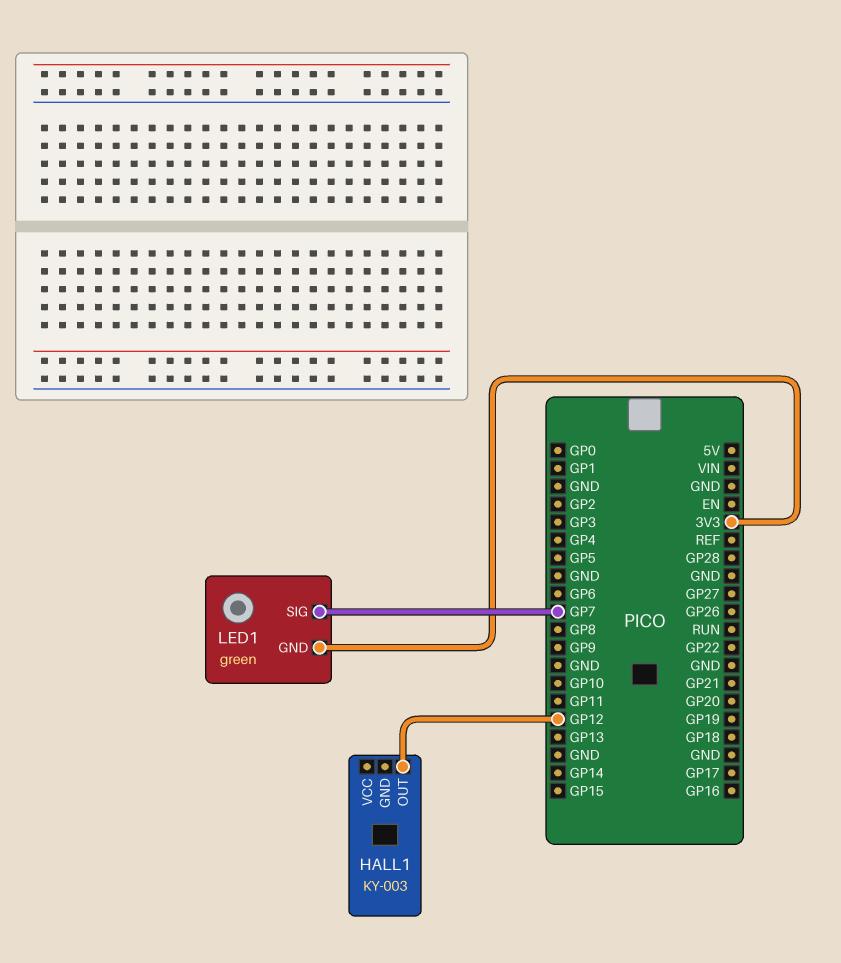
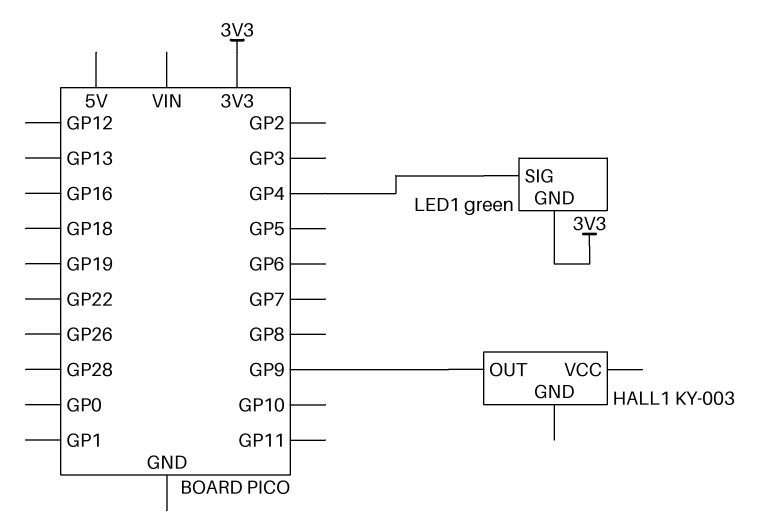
HALL1 pin OUT: GP12 -> GP9
LED1 pin SIG: GP7 -> GP4

